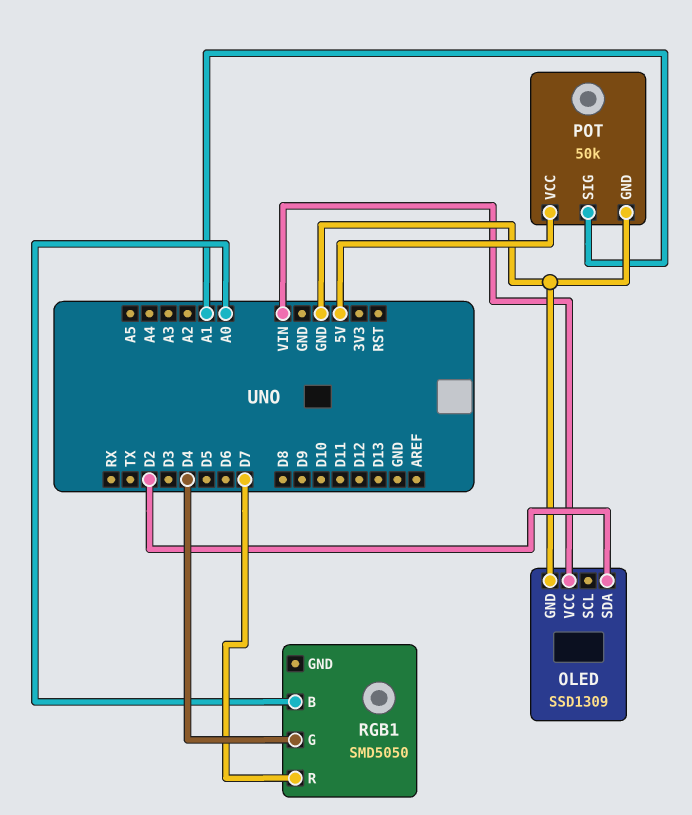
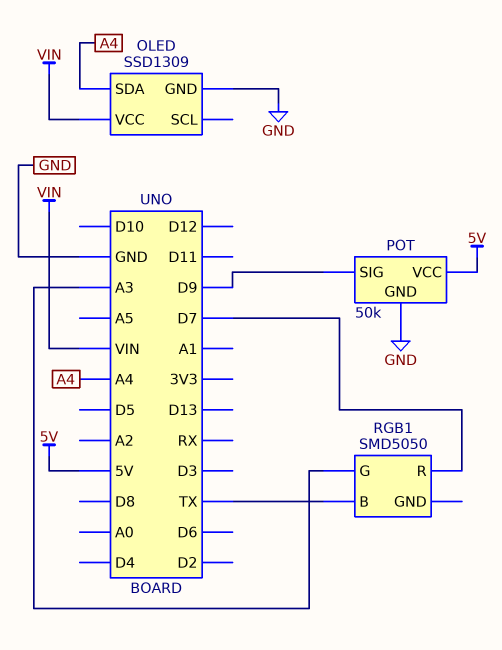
OLED pin SDA: D2 -> A4
POT pin SIG: A1 -> D9
RGB1 pin B: A0 -> TX
RGB1 pin G: D4 -> A3

